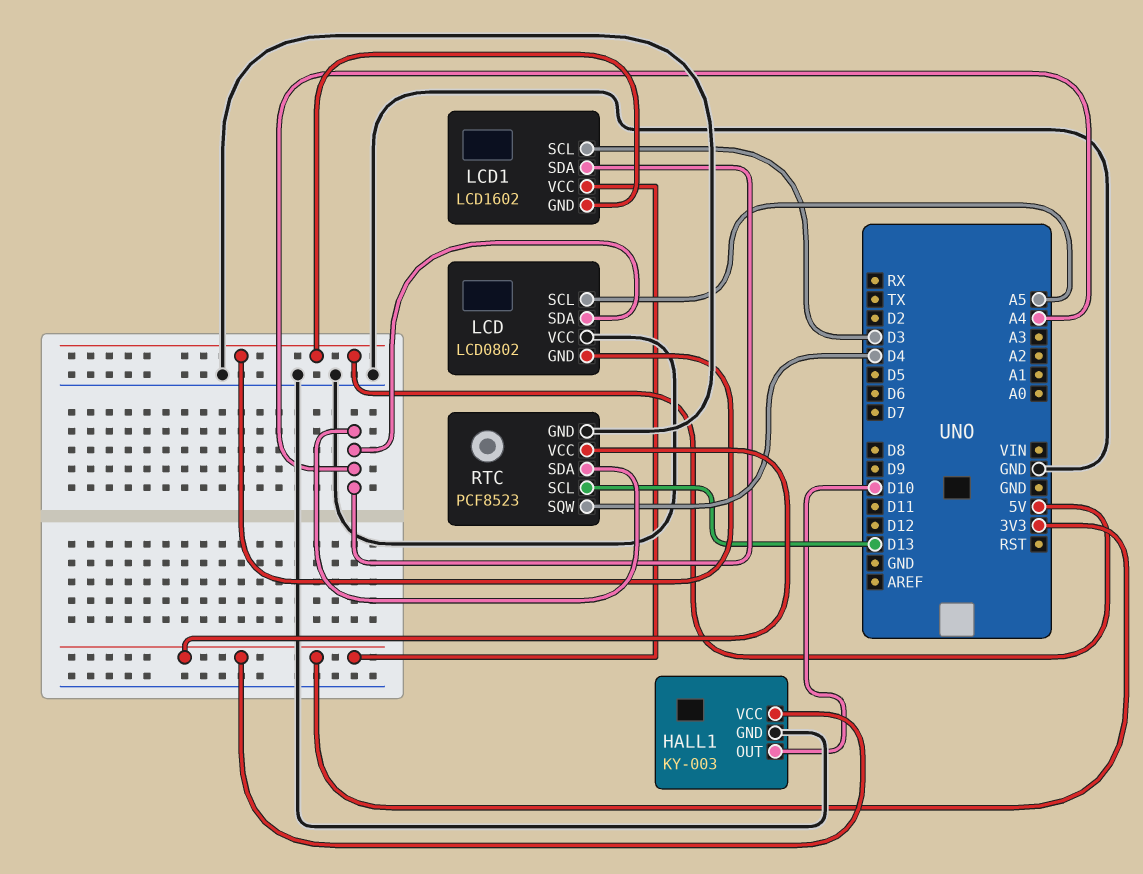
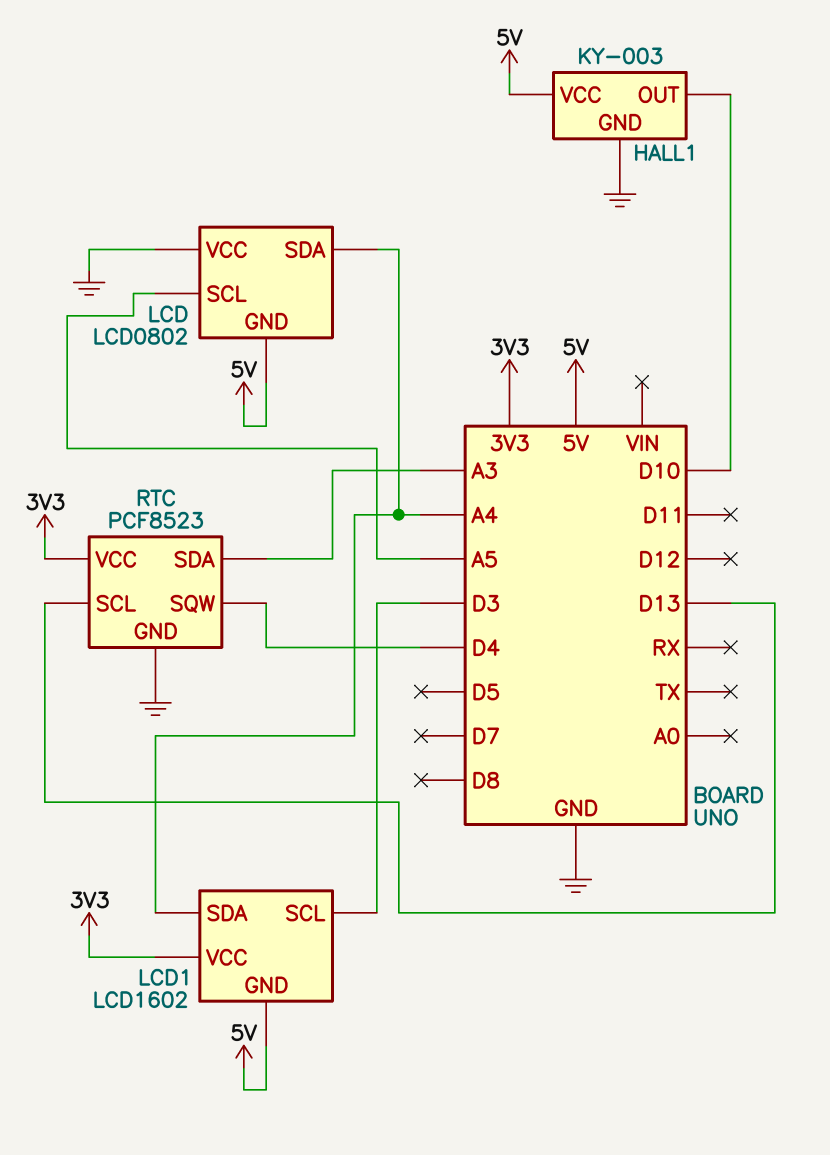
HALL1 pin VCC: 3V3 -> 5V
RTC pin SDA: A4 -> A3

